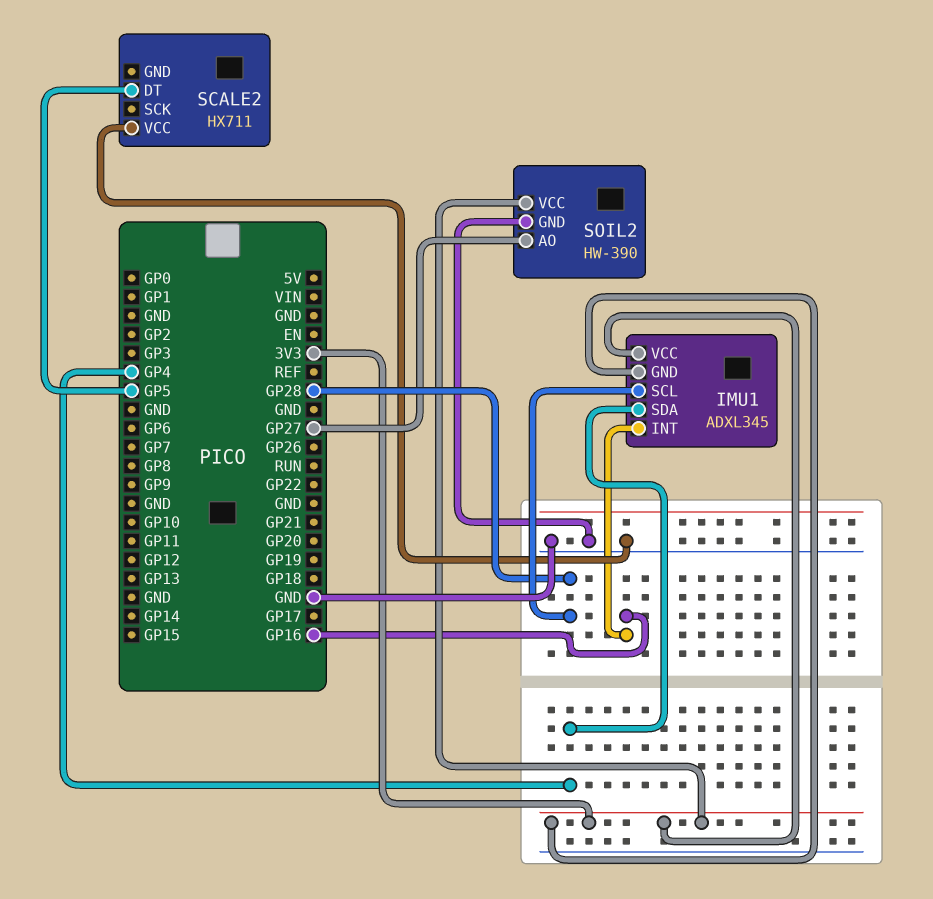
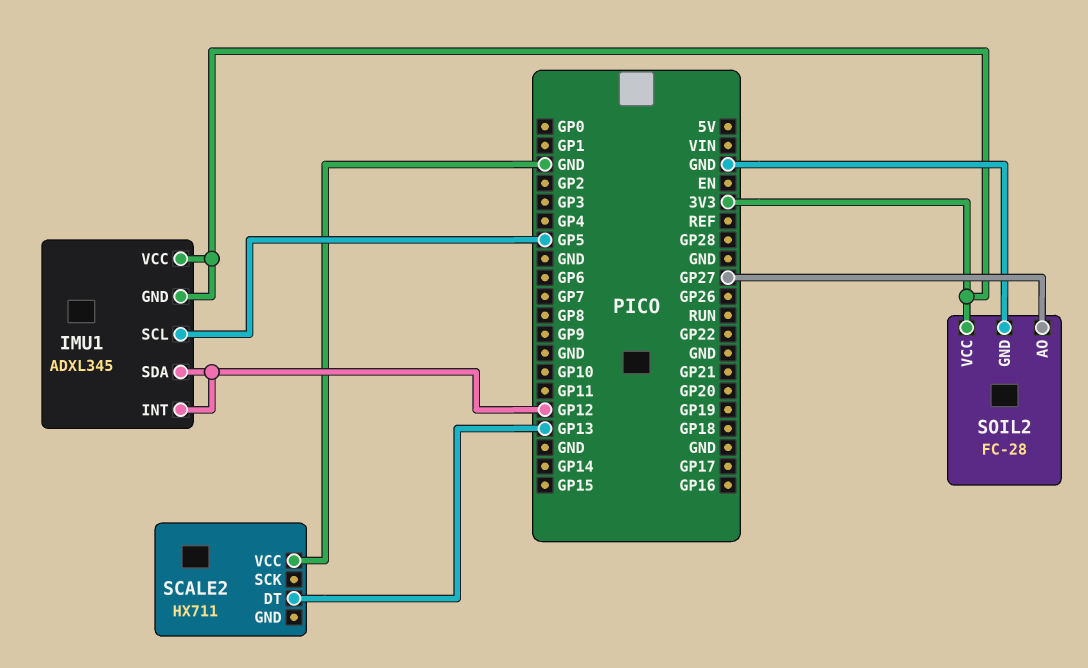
IMU1 pin INT: GP16 -> GP12
IMU1 pin SCL: GP28 -> GP5
IMU1 pin SDA: GP4 -> GP12
SCALE2 pin DT: GP5 -> GP13
SOIL2: HW-390 -> FC-28

